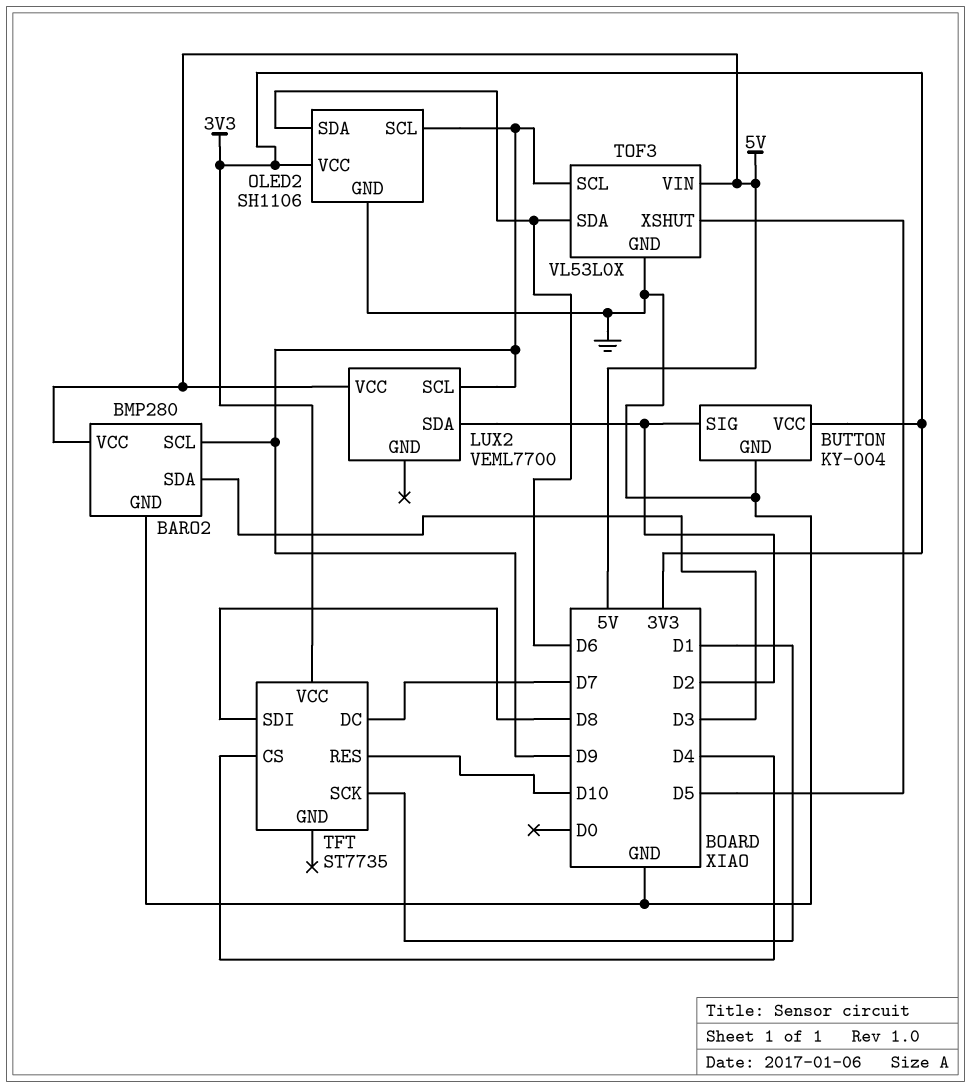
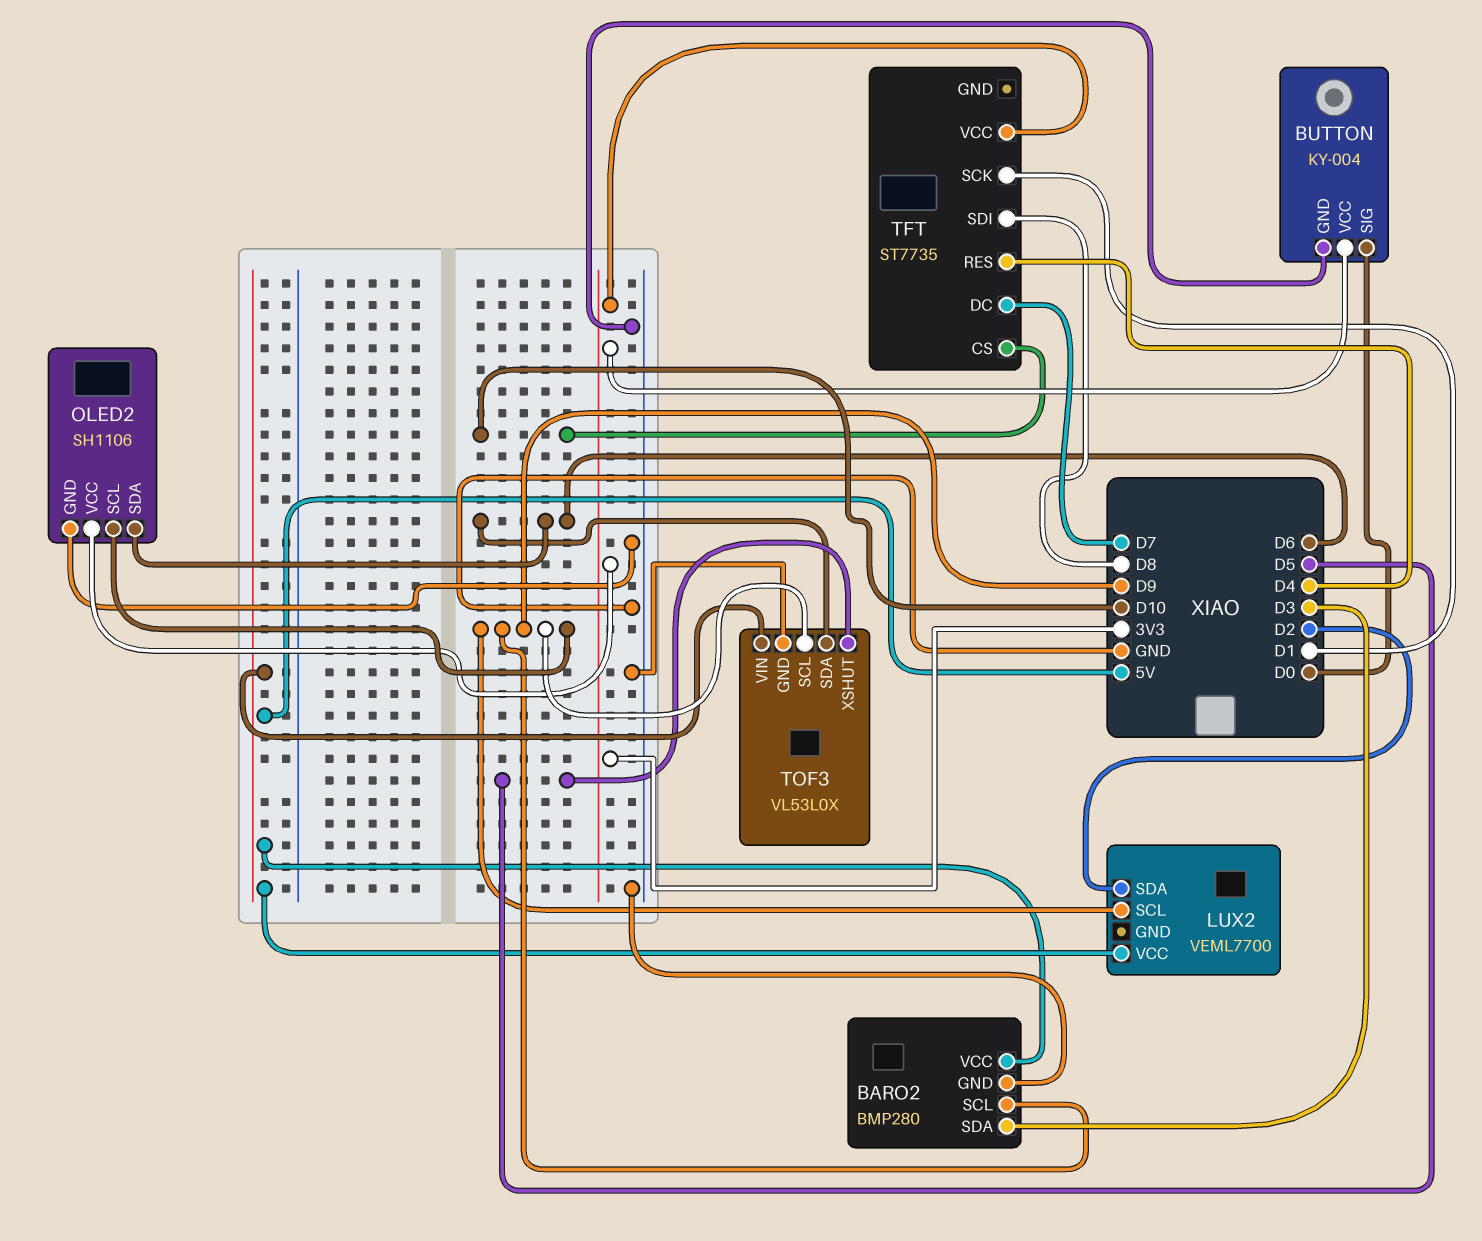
BUTTON pin SIG: D2 -> D0
TFT pin CS: D4 -> D10
TFT pin RES: D10 -> D4

